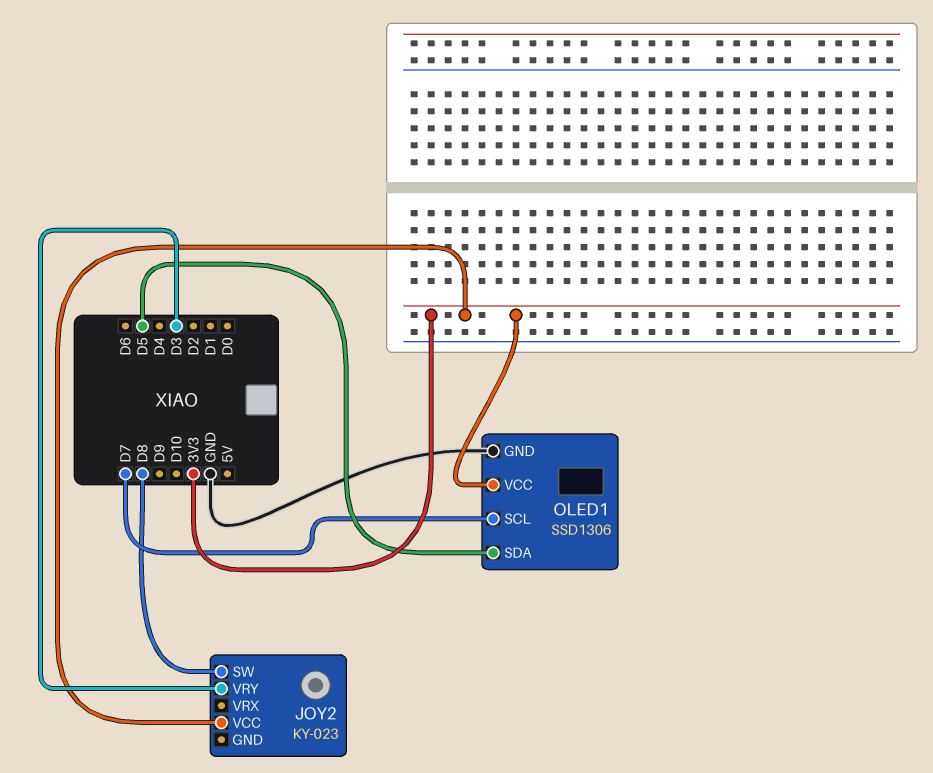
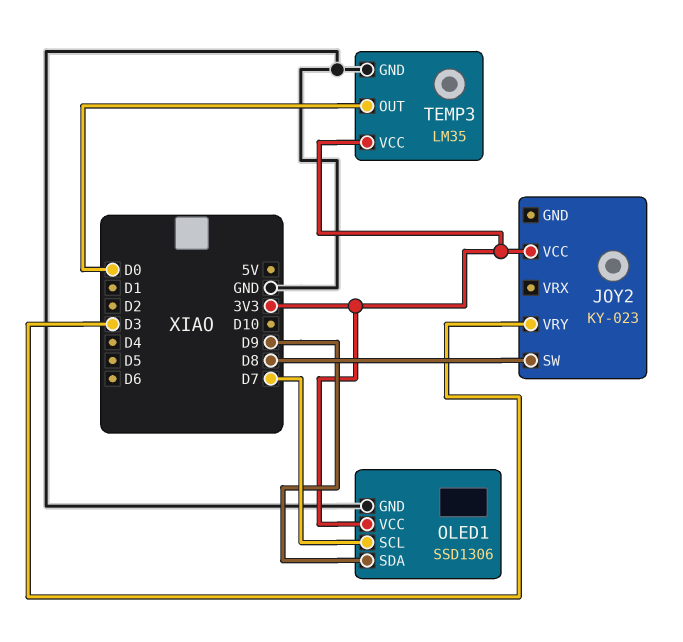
OLED1 pin SDA: D5 -> D9
TEMP3: none -> LM35
TEMP3 pin GND: none -> GND
TEMP3 pin OUT: none -> D0
TEMP3 pin VCC: none -> 3V3

